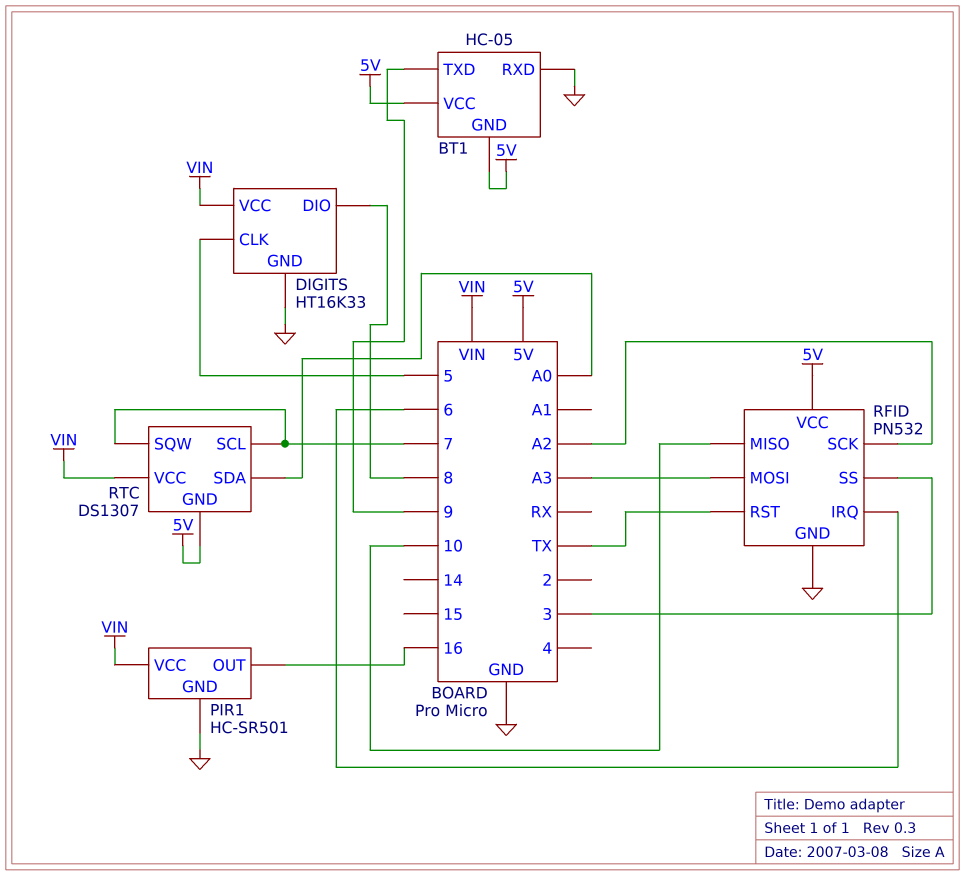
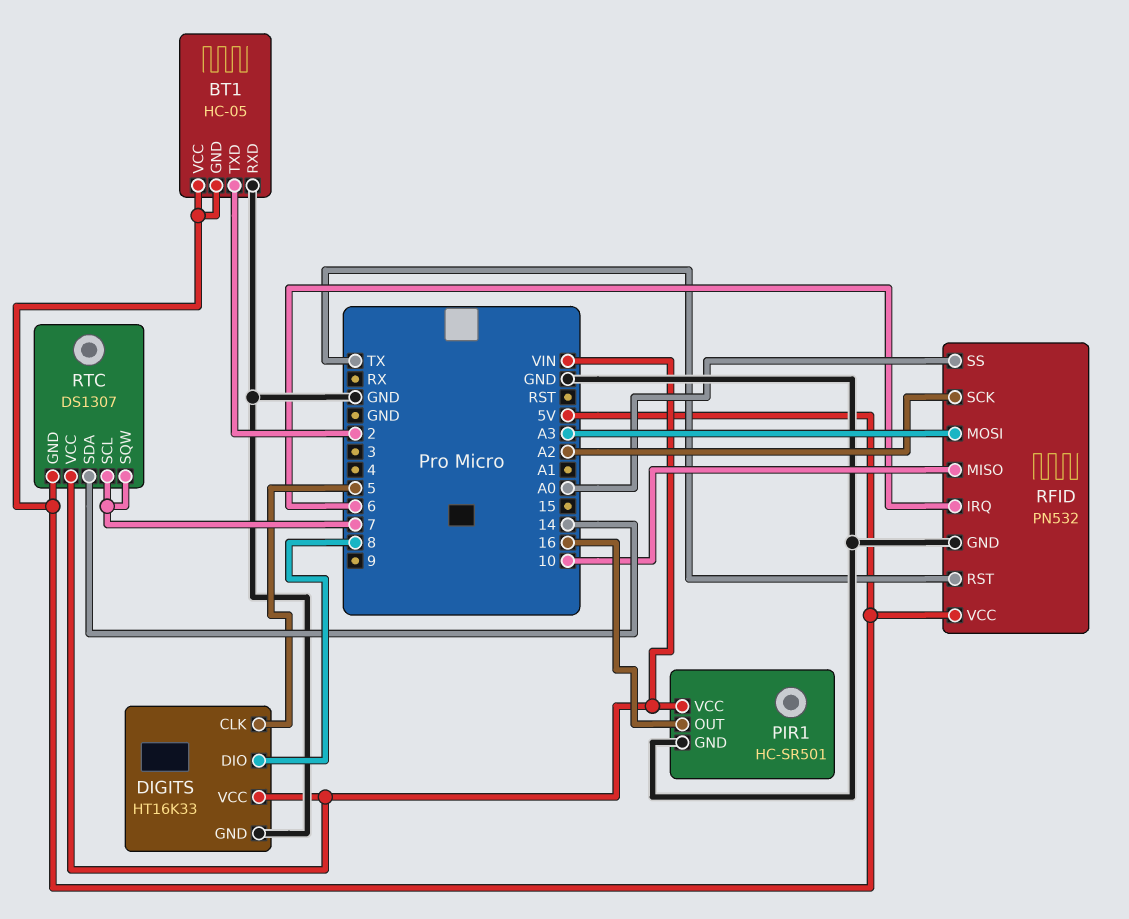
BT1 pin TXD: 9 -> 2
RFID pin SS: 3 -> A0
RTC pin SDA: A0 -> 14

